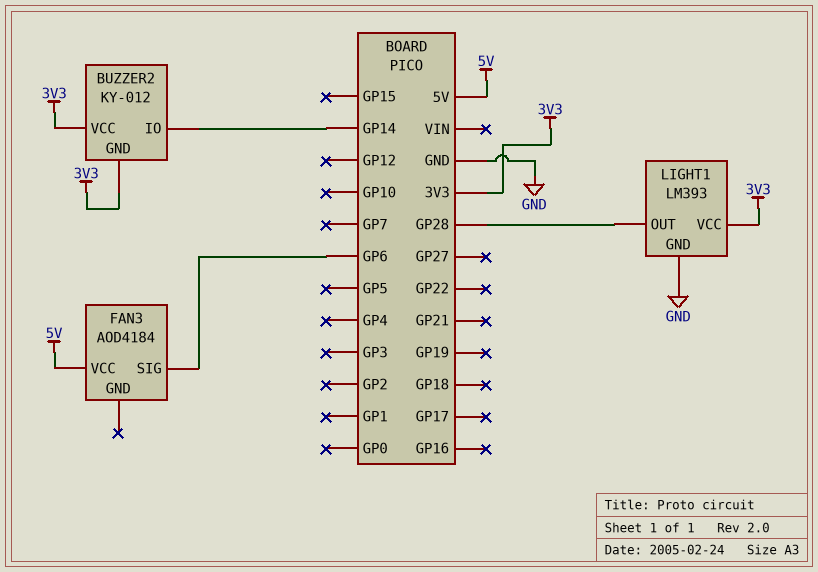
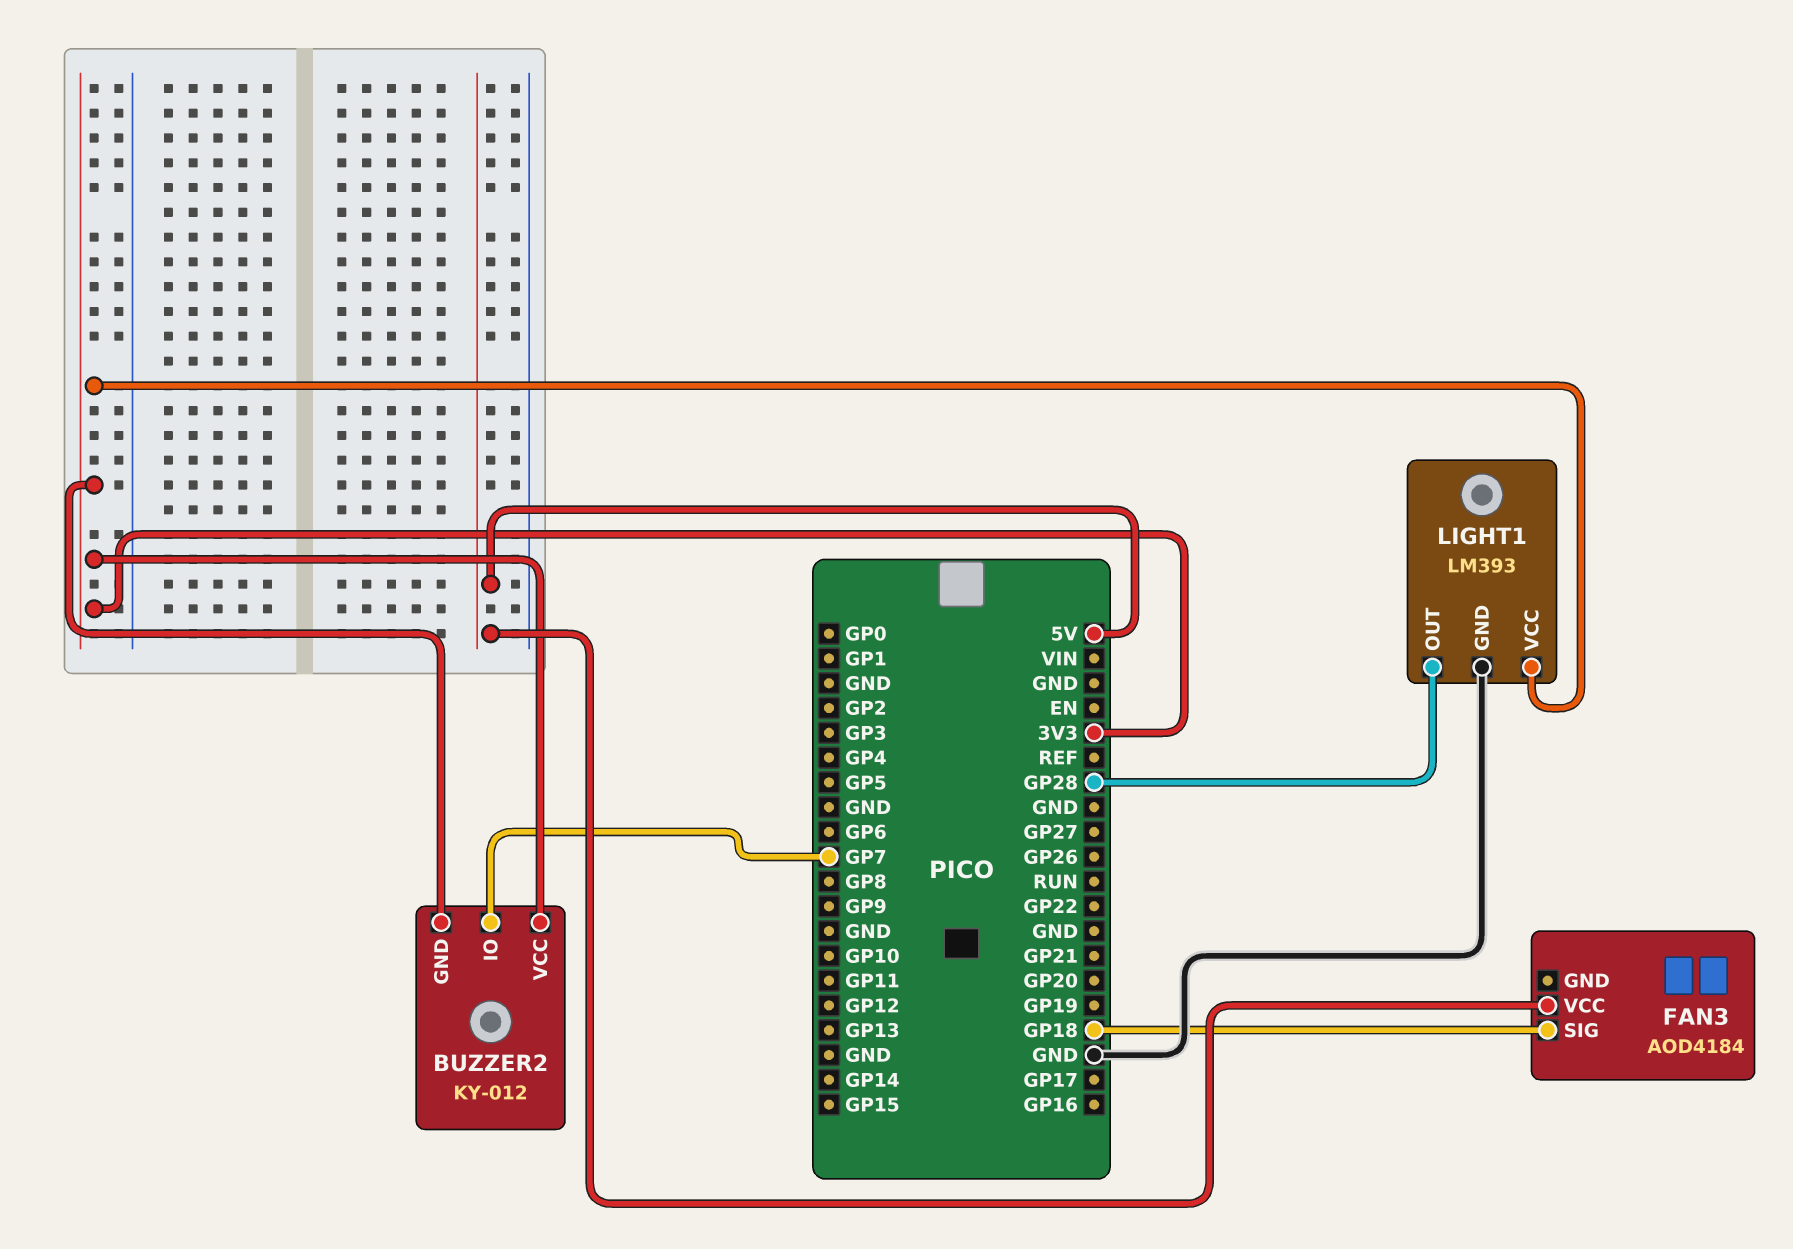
BUZZER2 pin IO: GP14 -> GP7
FAN3 pin SIG: GP6 -> GP18

